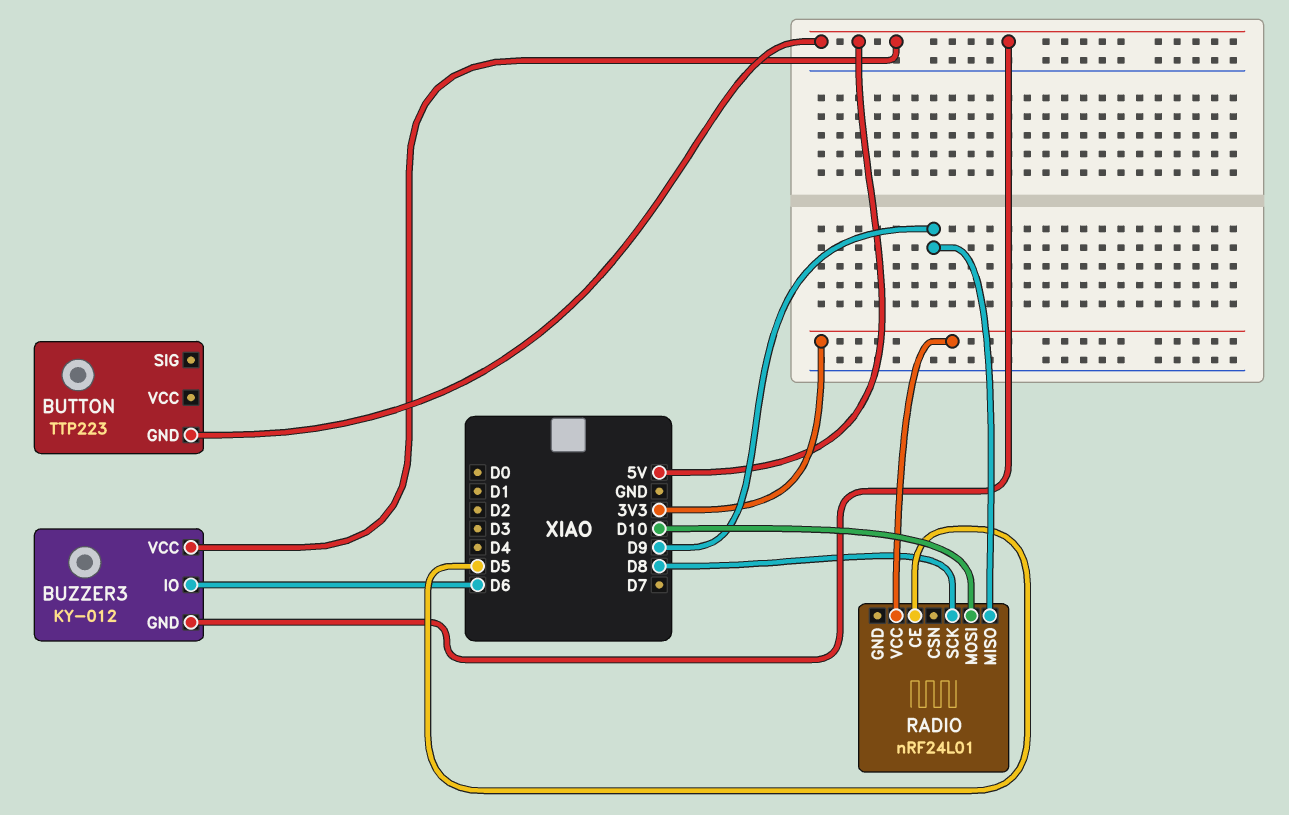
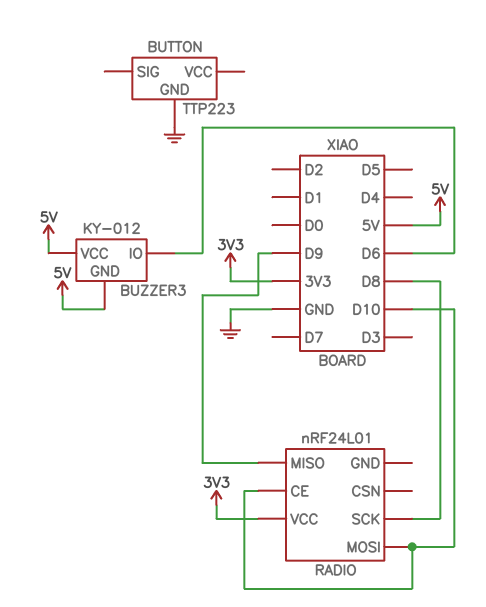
BUTTON pin GND: 5V -> GND
RADIO pin CE: D5 -> D10

